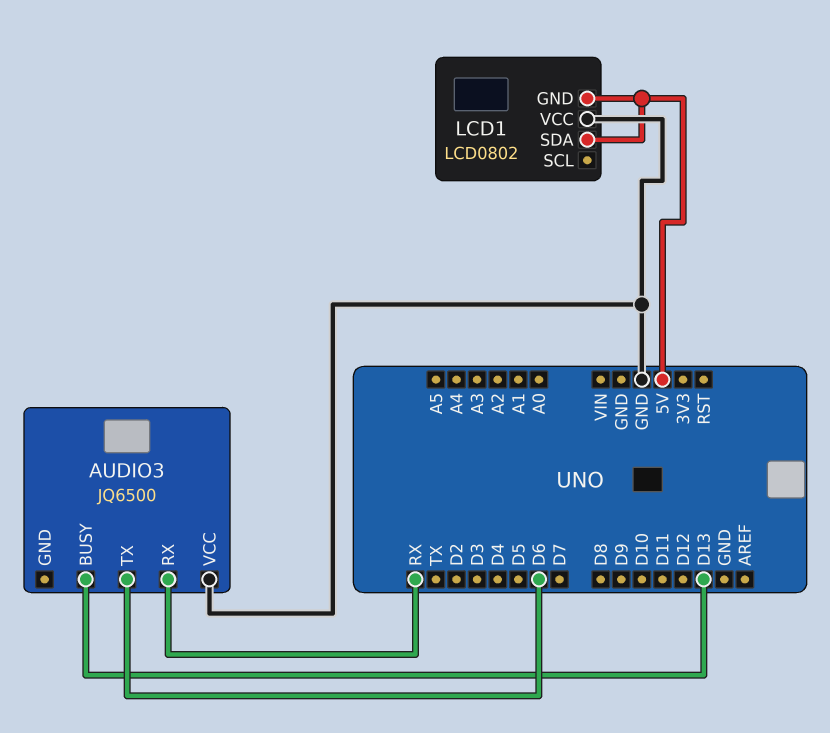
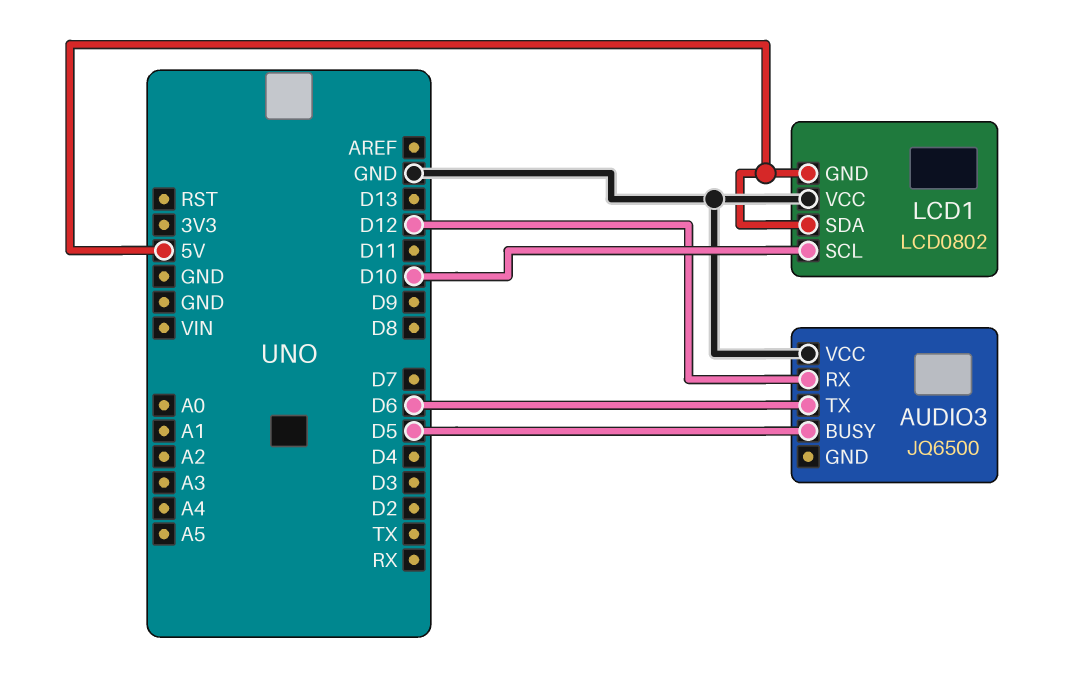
AUDIO3 pin BUSY: D13 -> D5
AUDIO3 pin RX: RX -> D12
LCD1 pin SCL: none -> D10

